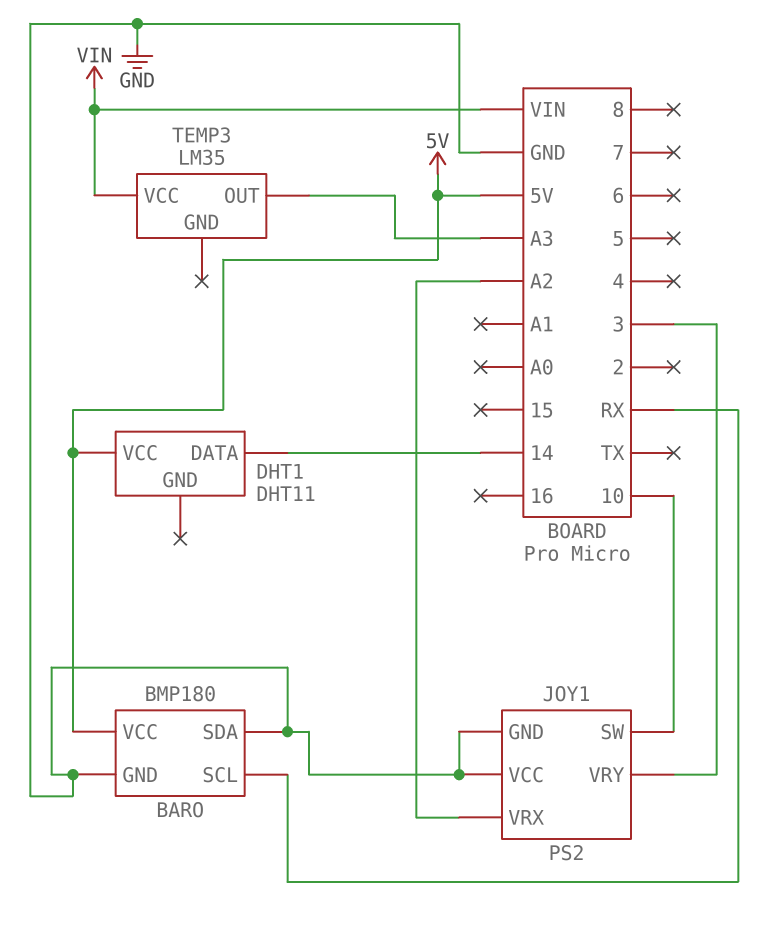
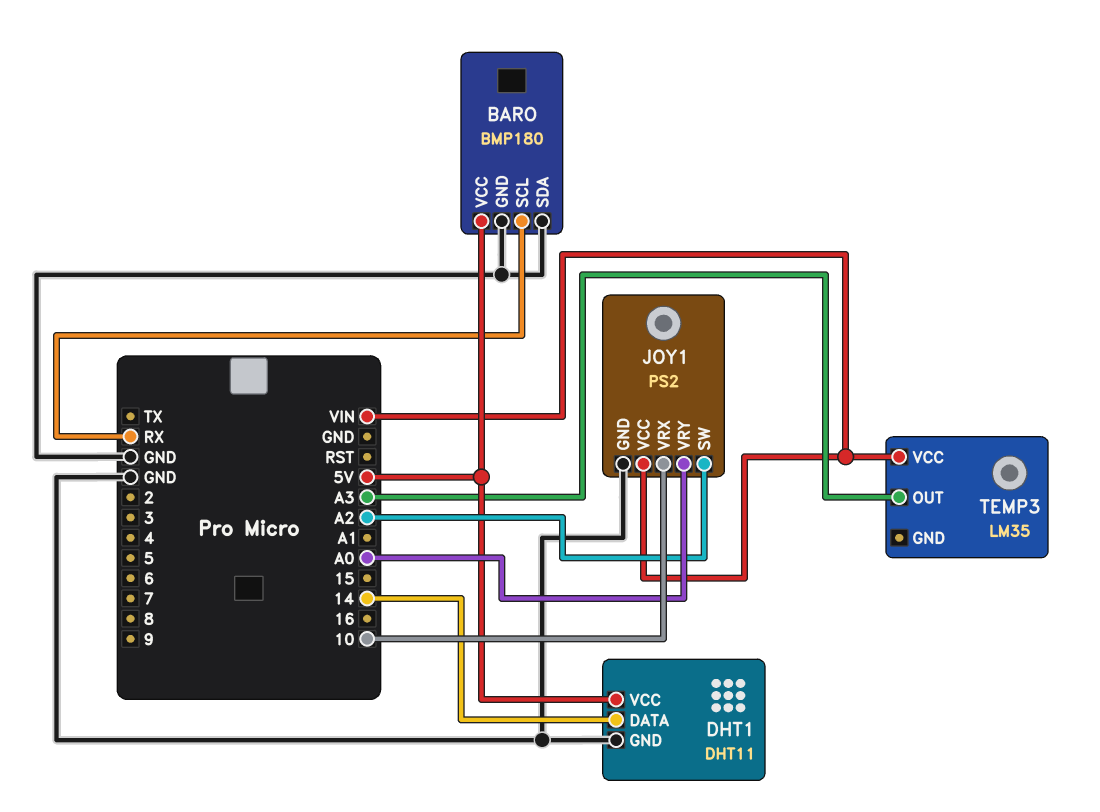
DHT1 pin GND: none -> GND
JOY1 pin SW: 10 -> A2
JOY1 pin VCC: GND -> VIN
JOY1 pin VRX: A2 -> 10
JOY1 pin VRY: 3 -> A0

